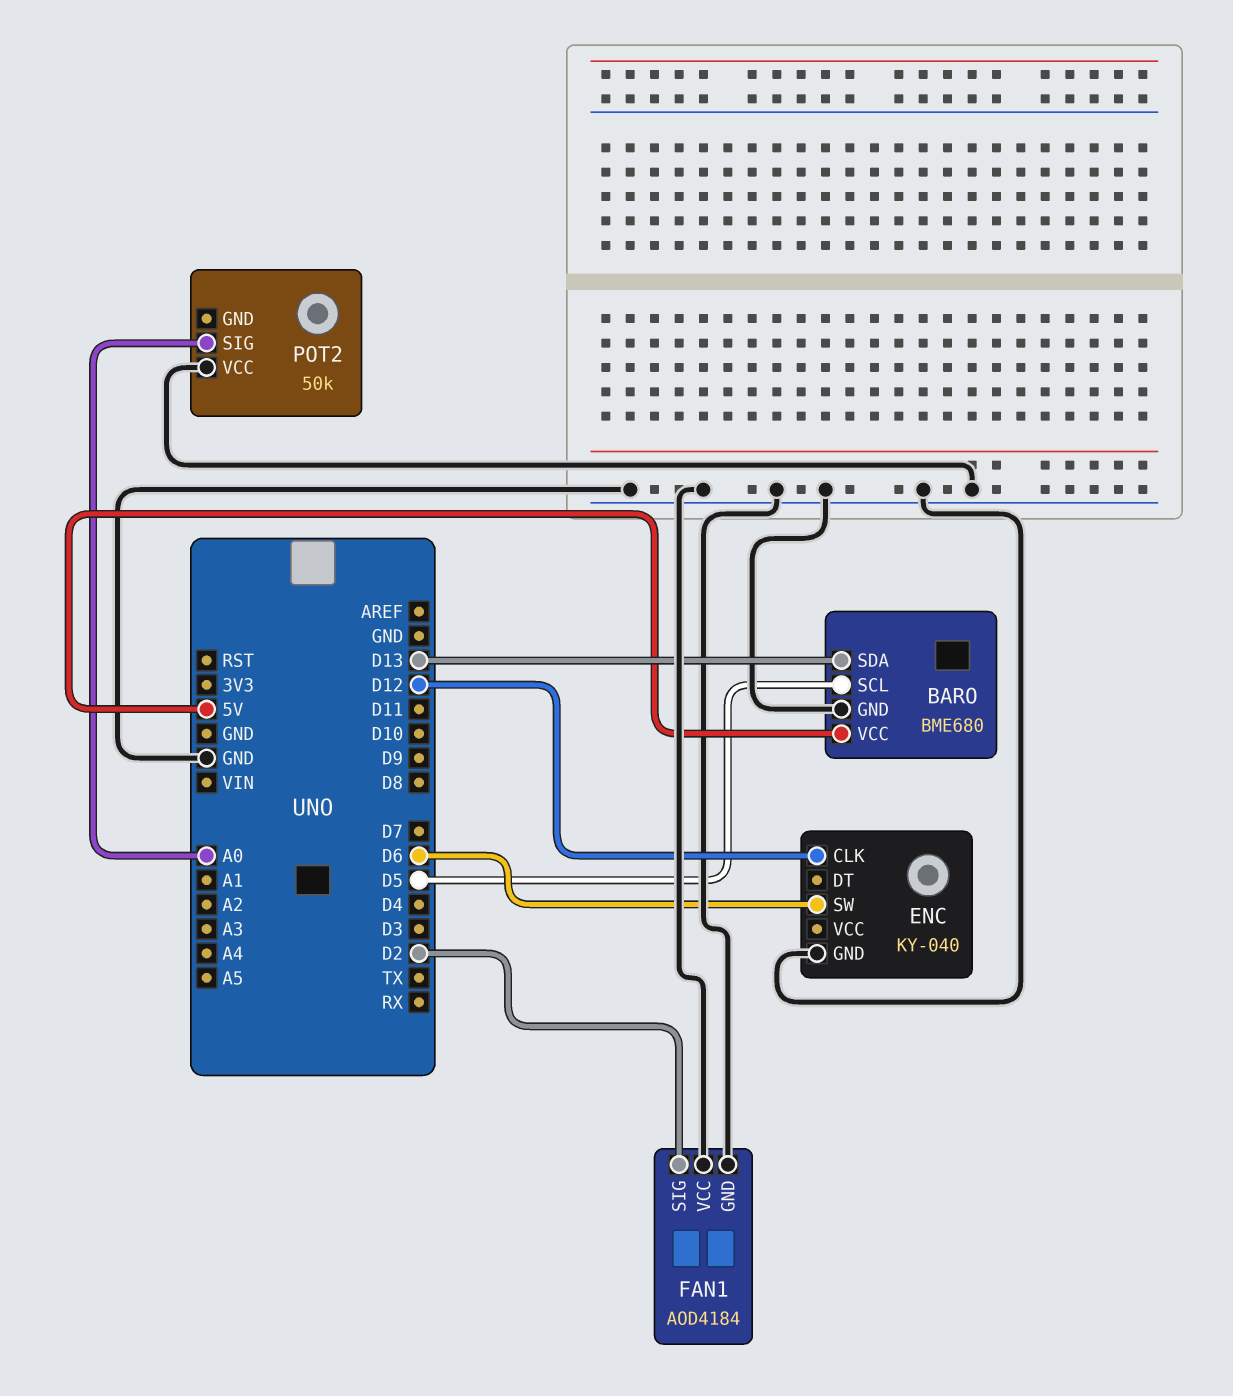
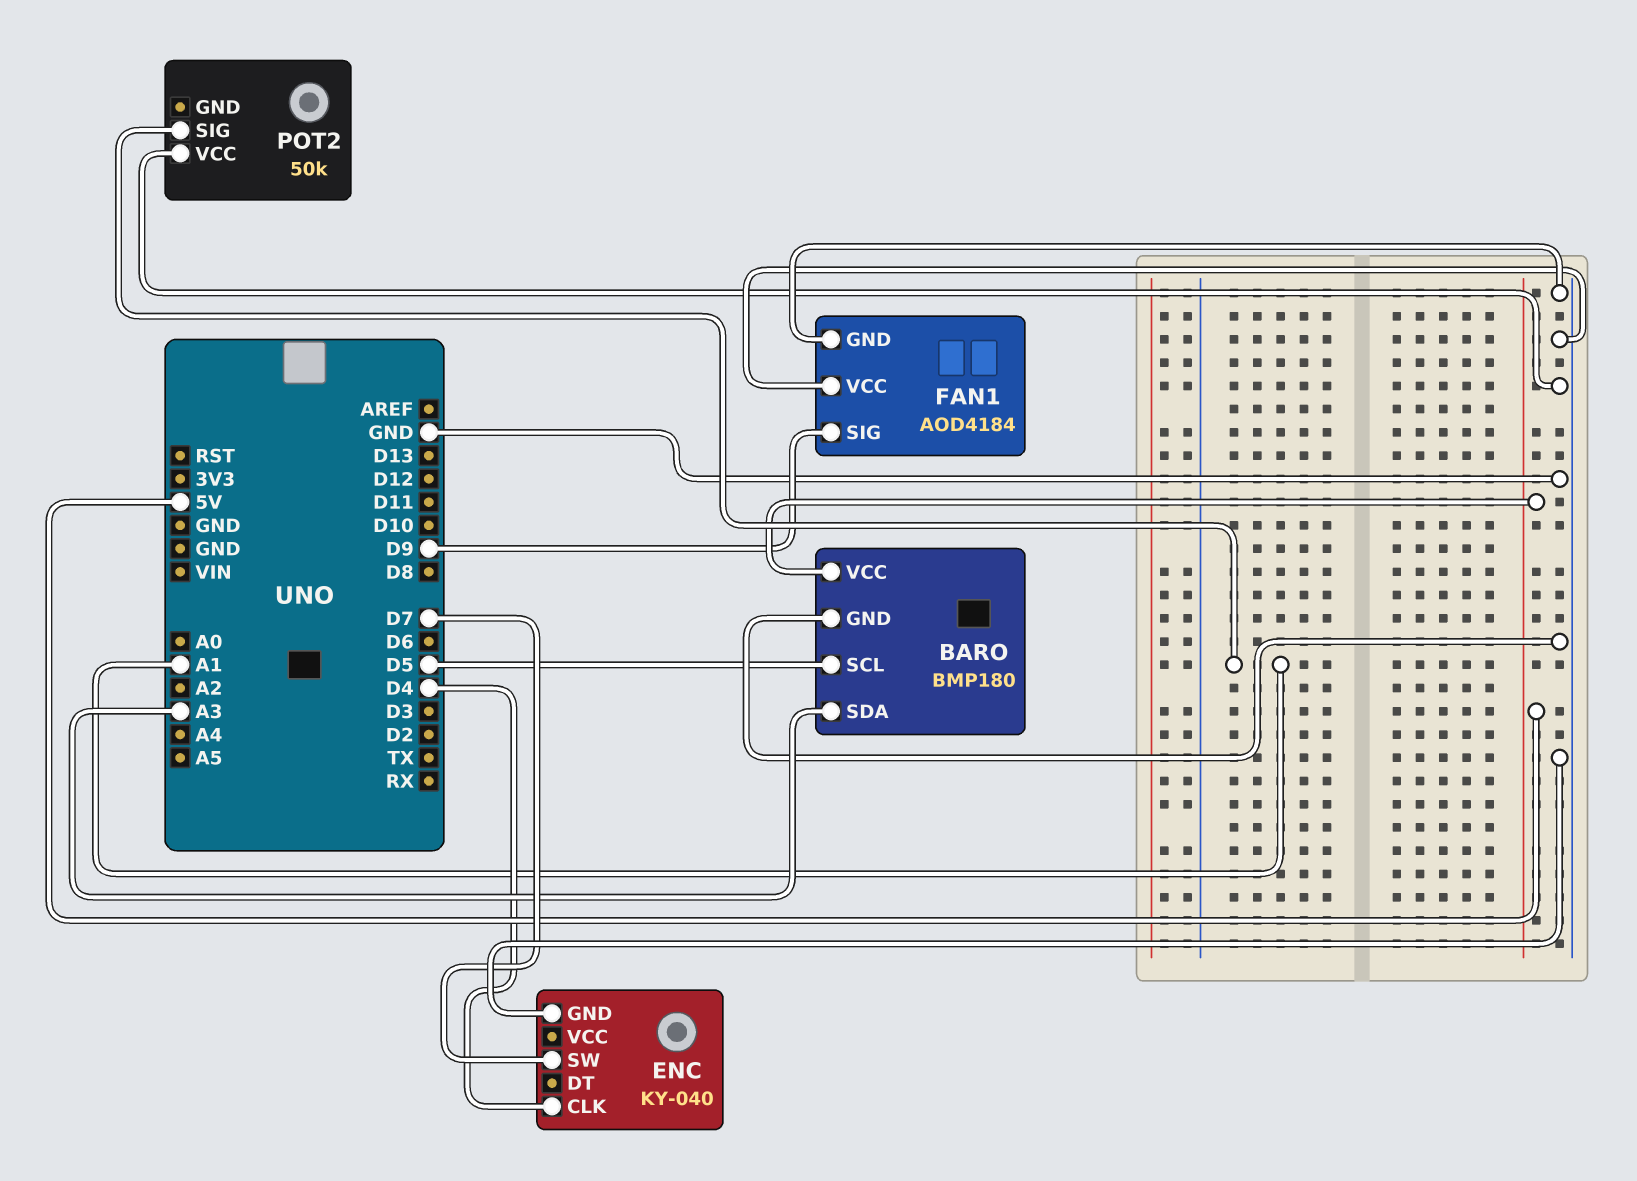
BARO: BME680 -> BMP180
BARO pin SDA: D13 -> A3
ENC pin CLK: D12 -> D4
ENC pin SW: D6 -> D7
FAN1 pin SIG: D2 -> D9
POT2 pin SIG: A0 -> A1

